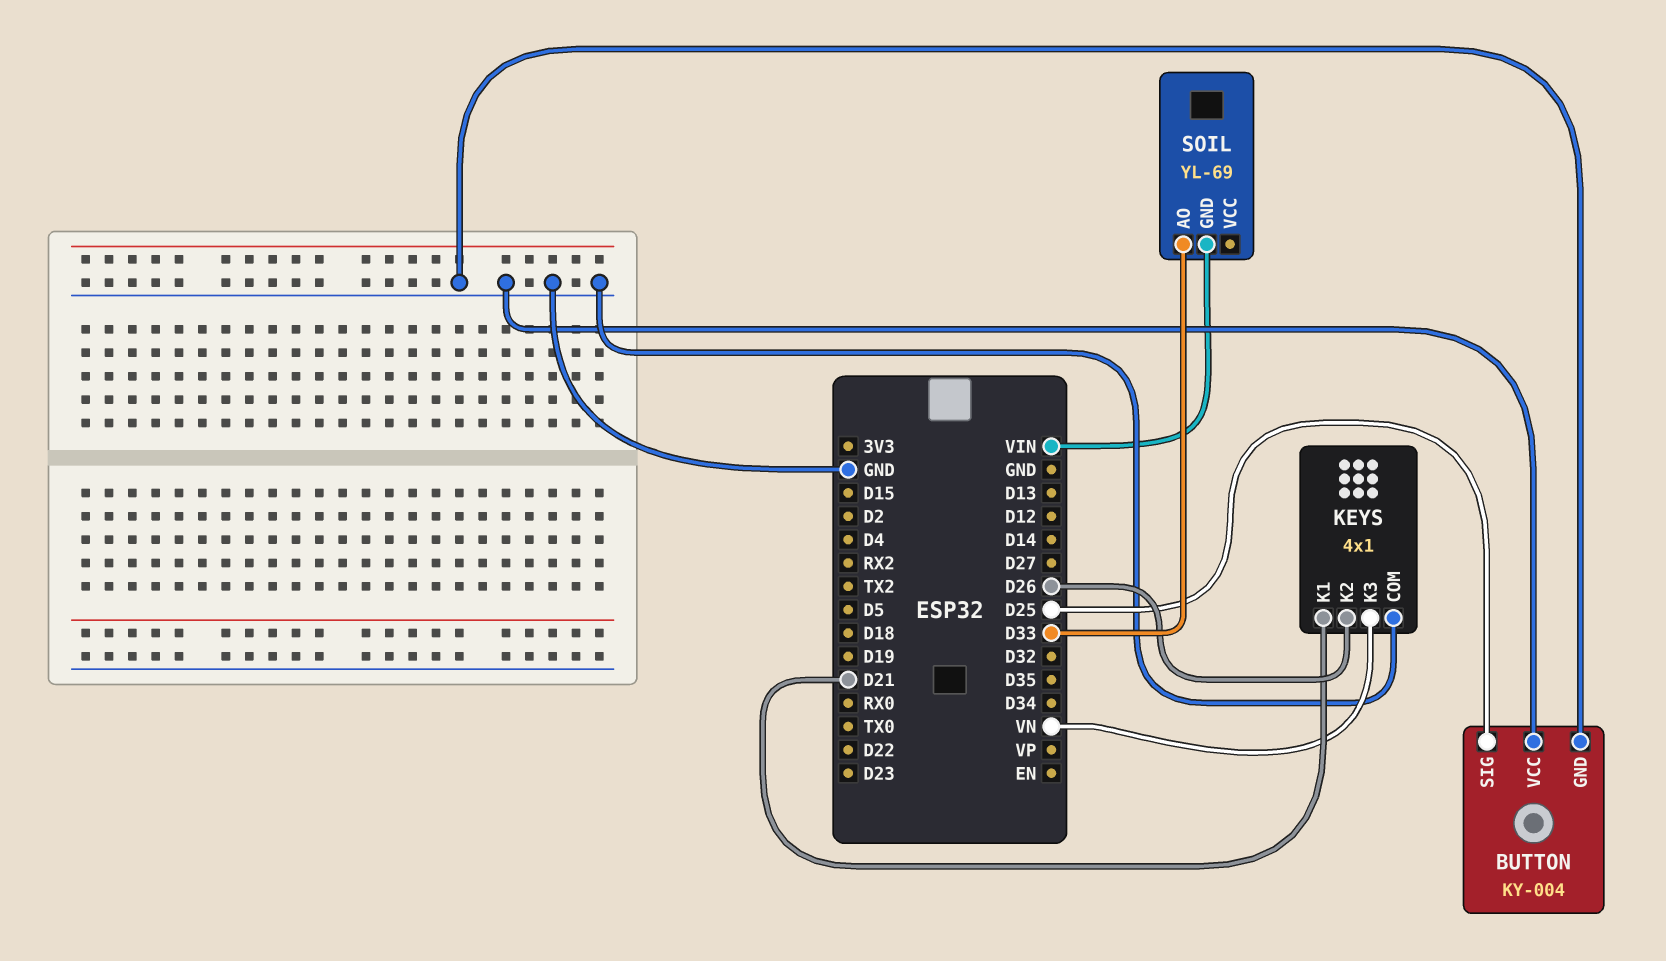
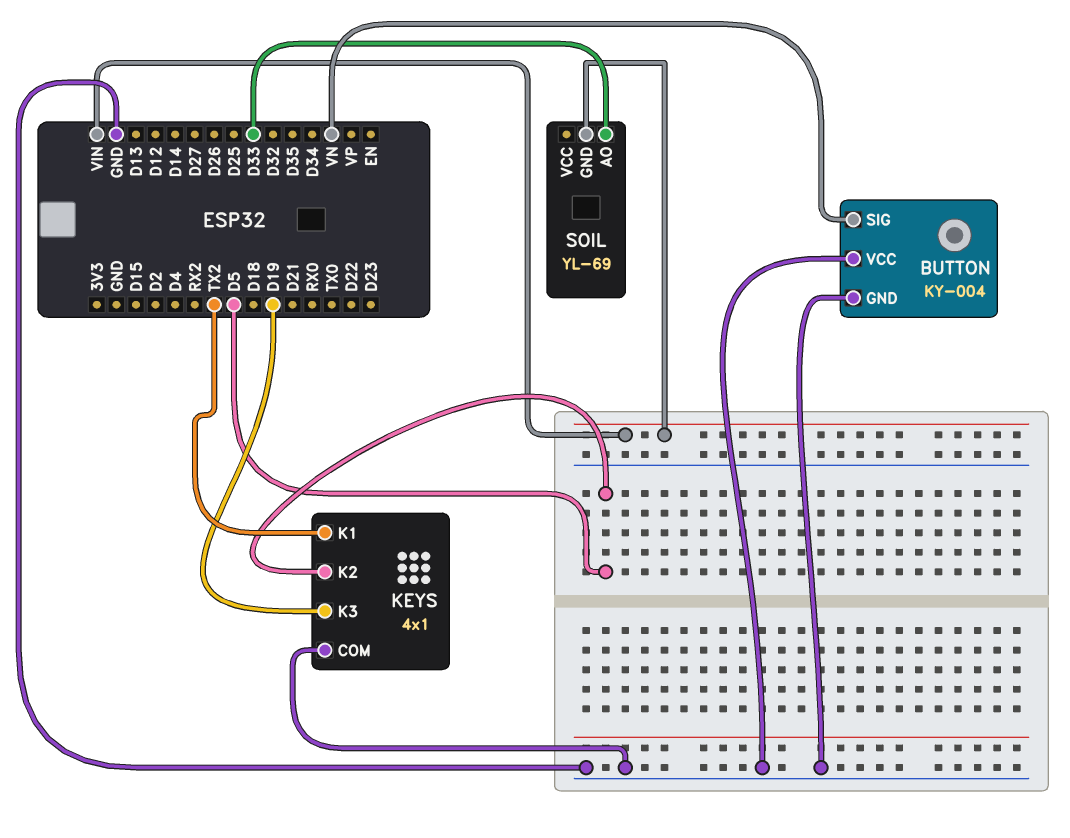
BUTTON pin SIG: D25 -> VN
KEYS pin K1: D21 -> TX2
KEYS pin K2: D26 -> D5
KEYS pin K3: VN -> D19

